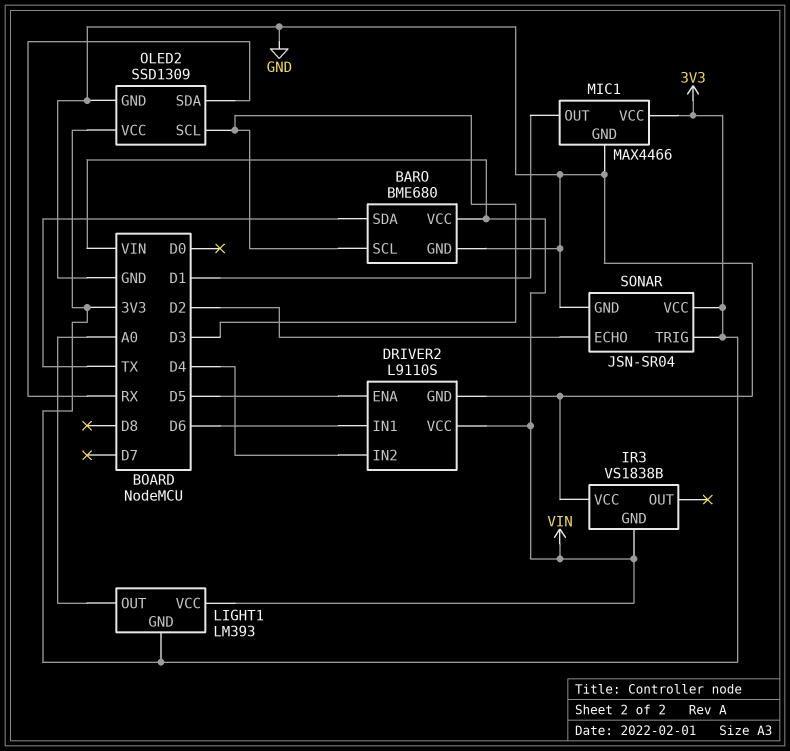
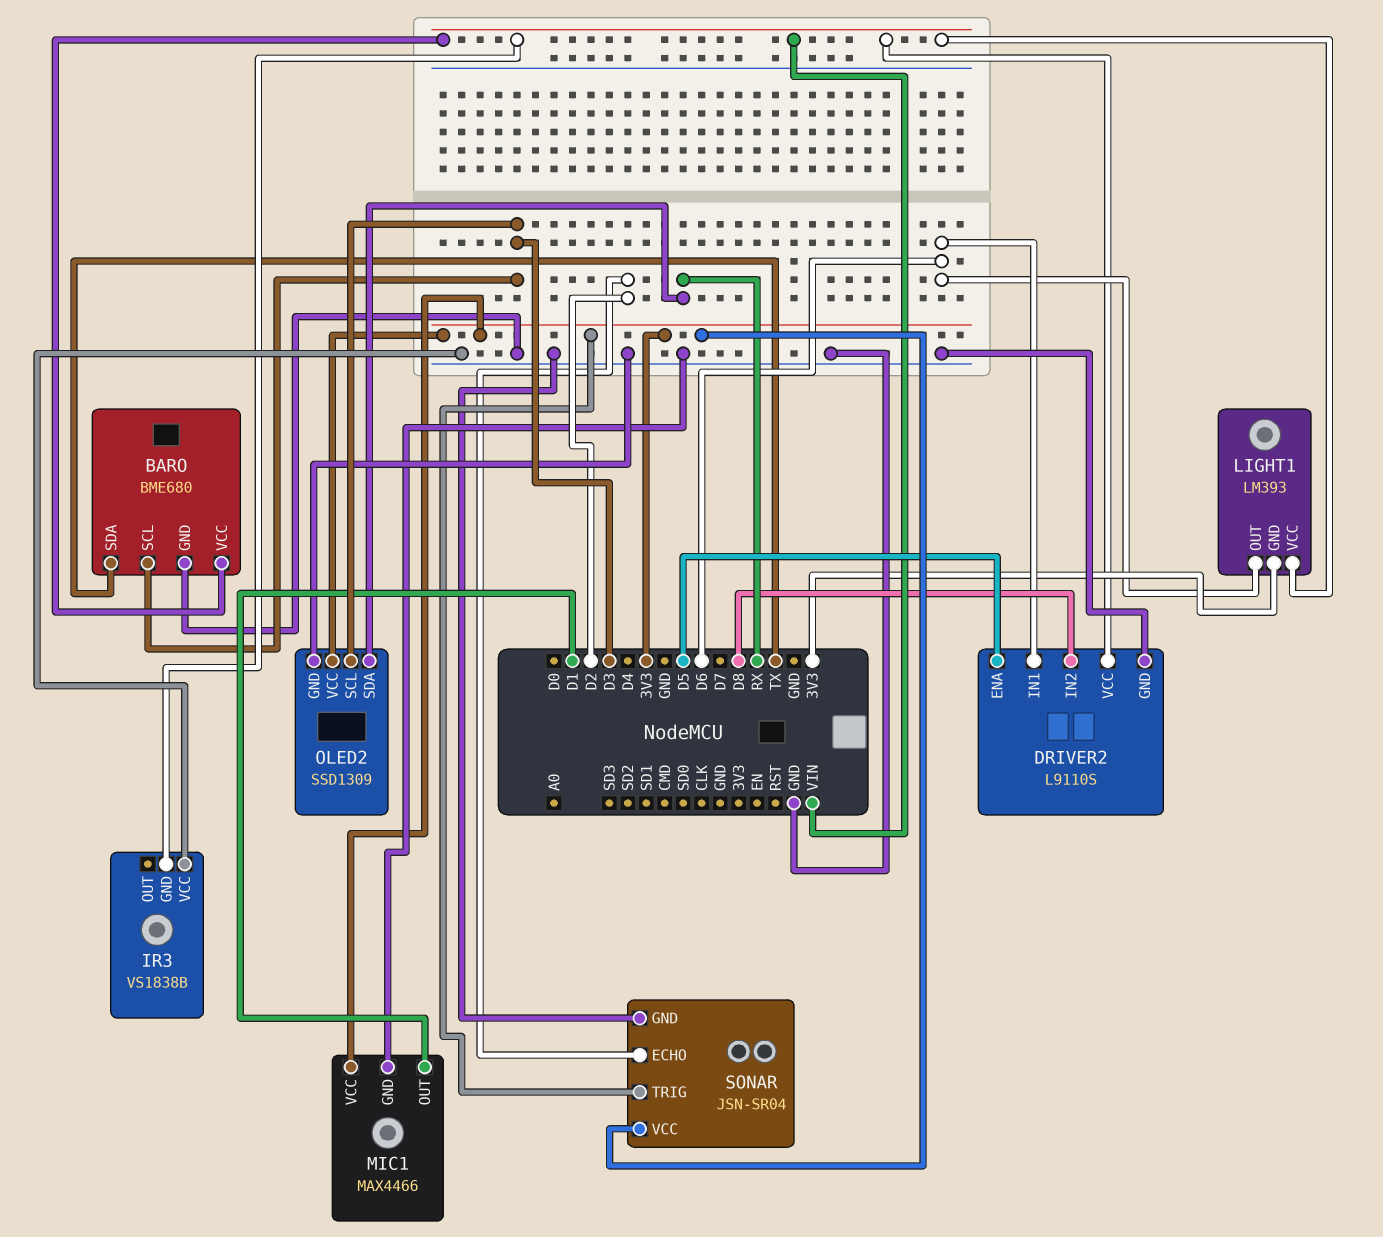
DRIVER2 pin IN2: D4 -> D8
LIGHT1 pin OUT: A0 -> D6

